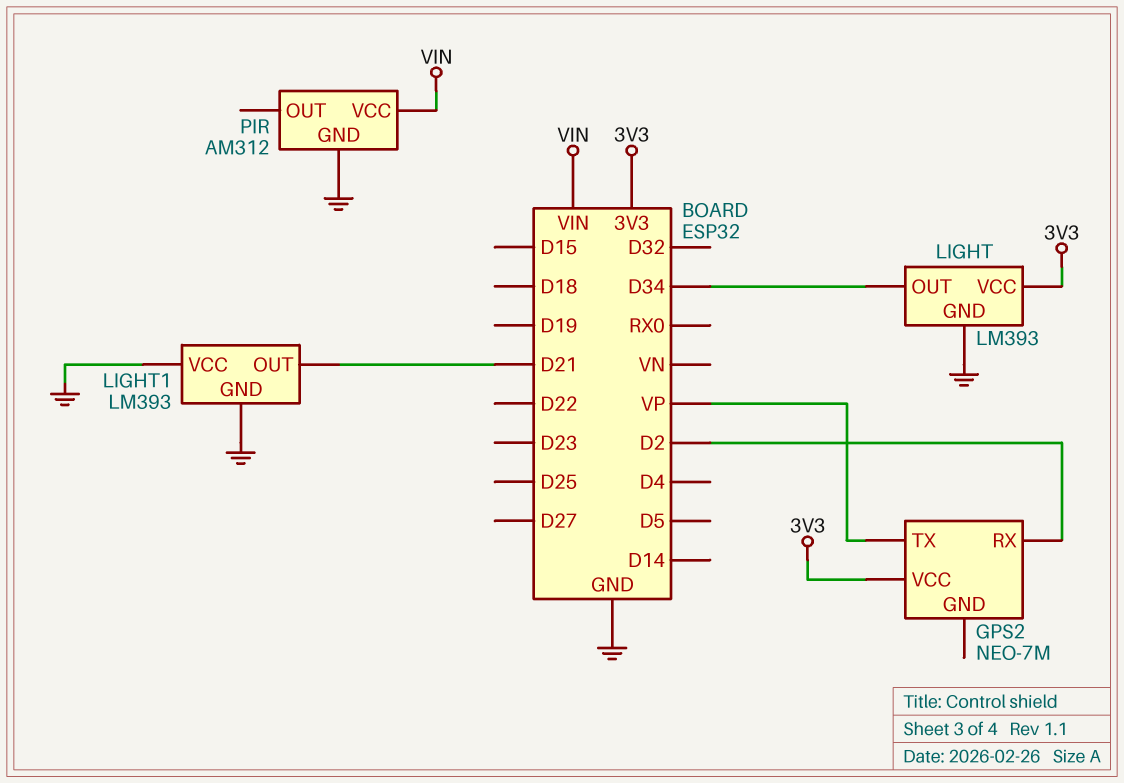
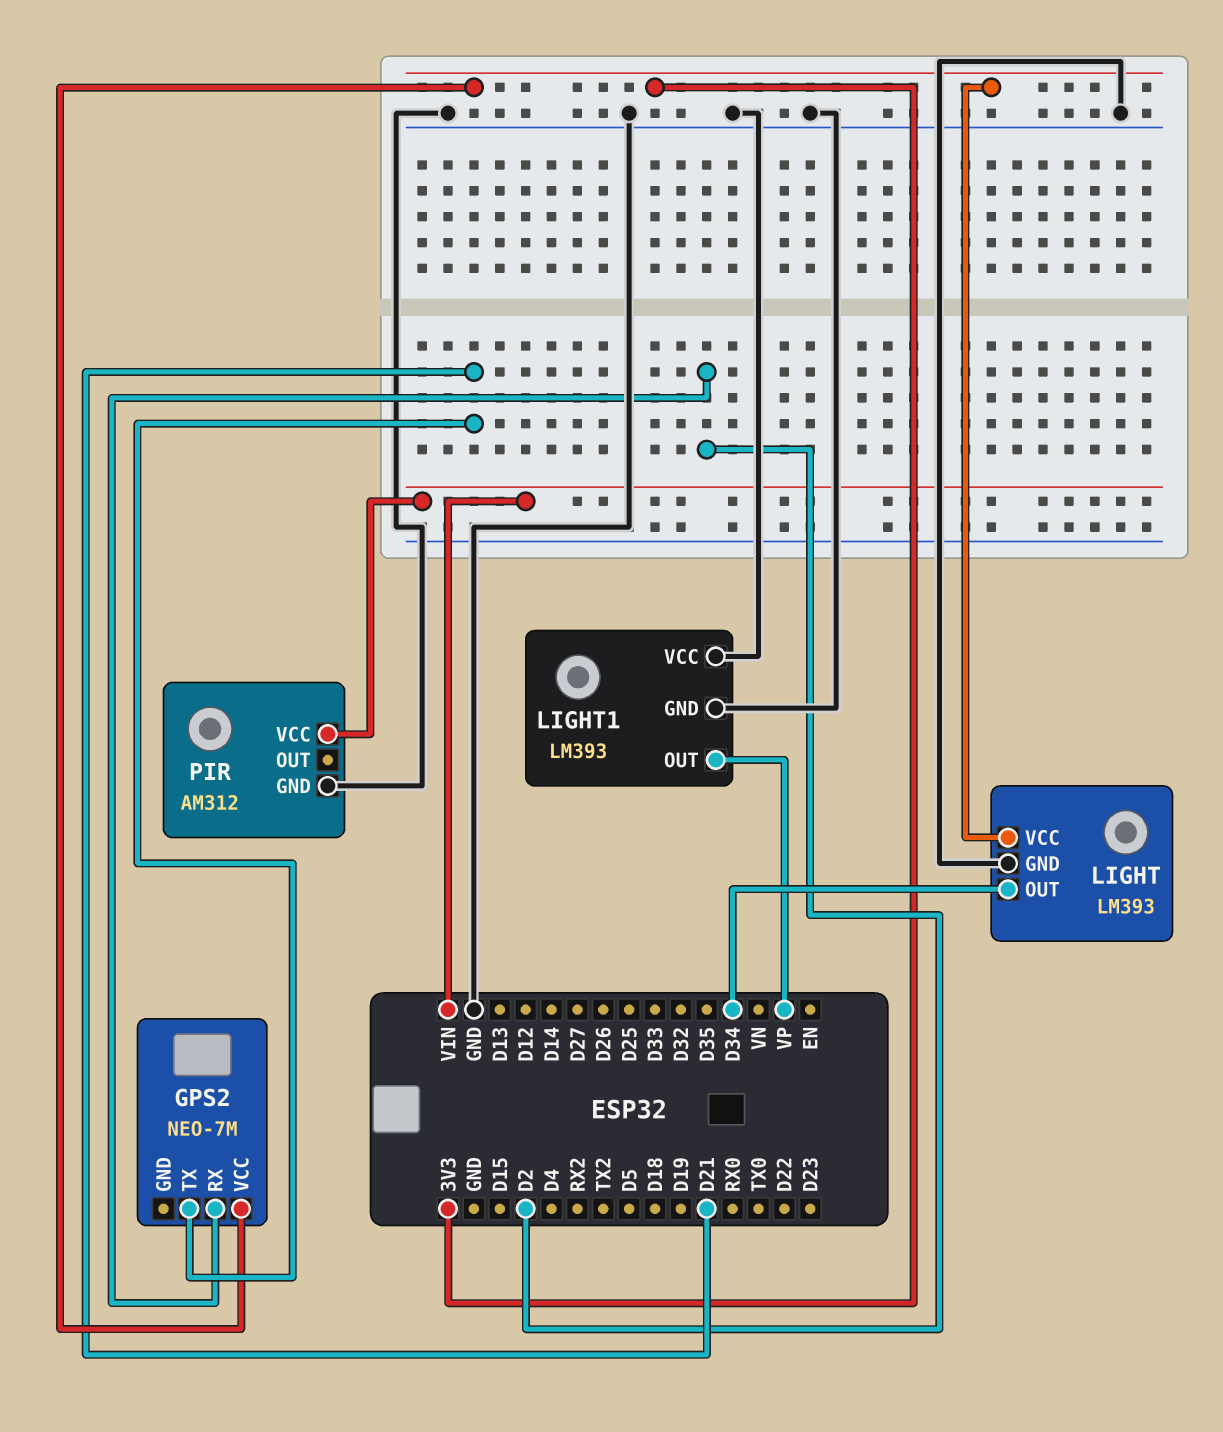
GPS2 pin TX: VP -> D21
LIGHT1 pin OUT: D21 -> VP

